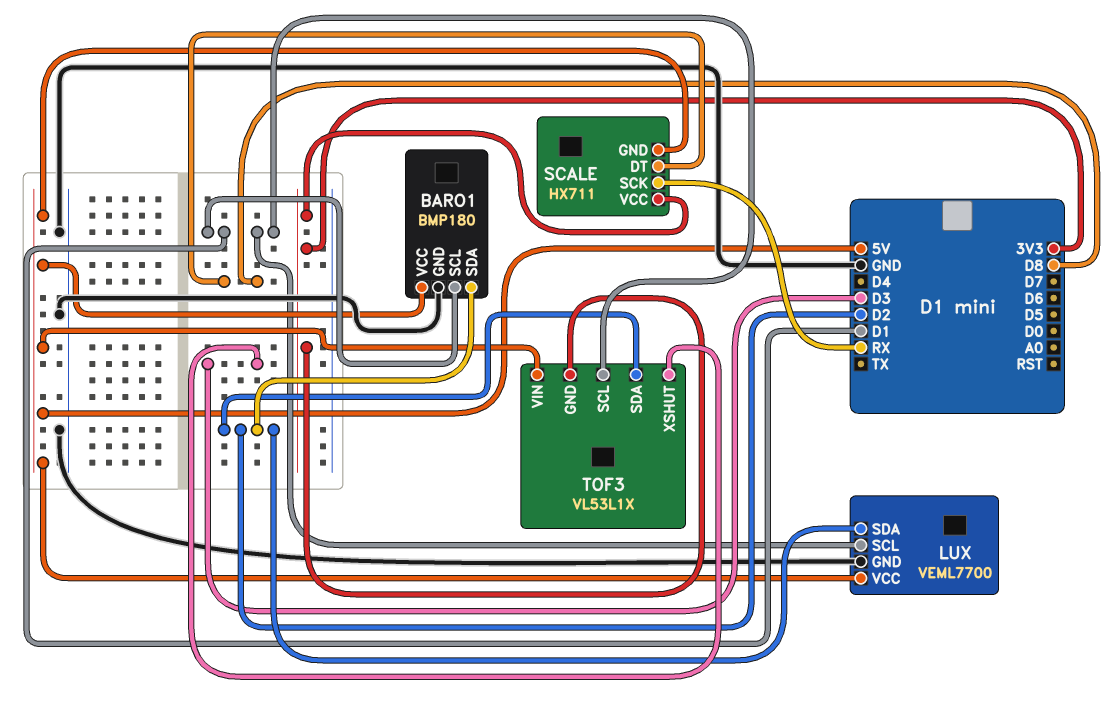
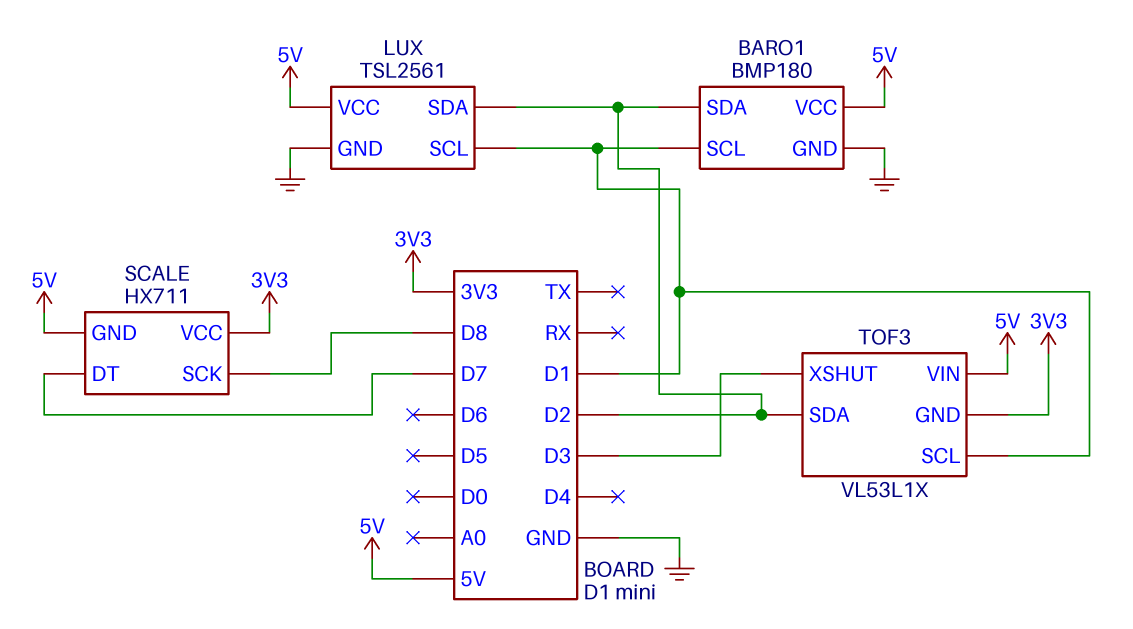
LUX: VEML7700 -> TSL2561
SCALE pin DT: D8 -> D7
SCALE pin SCK: RX -> D8

